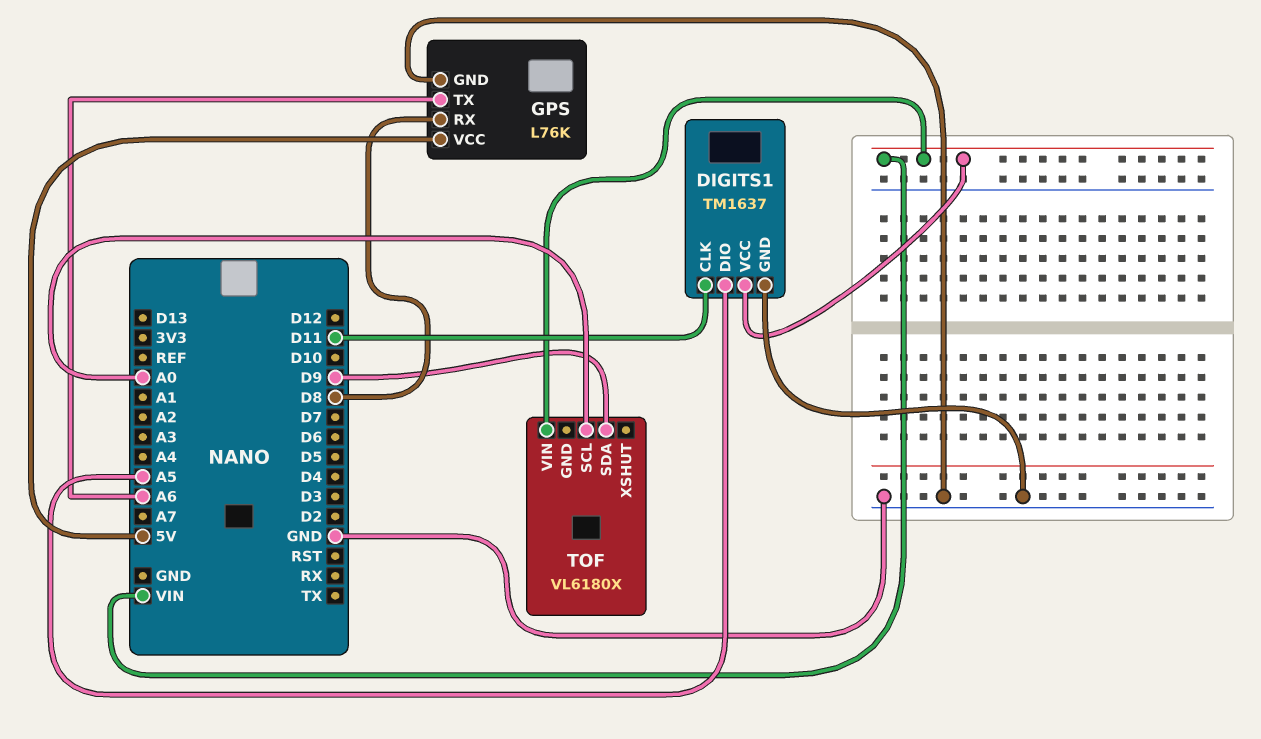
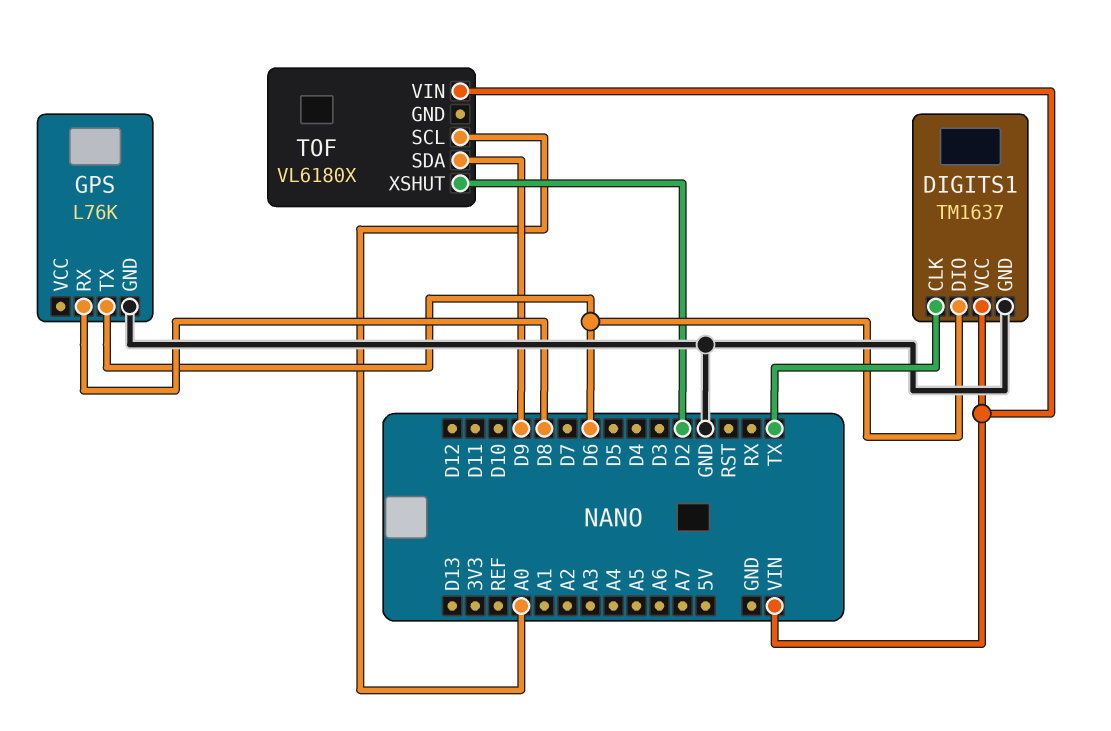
DIGITS1 pin CLK: D11 -> TX
DIGITS1 pin DIO: A5 -> D6
GPS pin TX: A6 -> D6
GPS pin VCC: 5V -> none
TOF pin XSHUT: none -> D2

